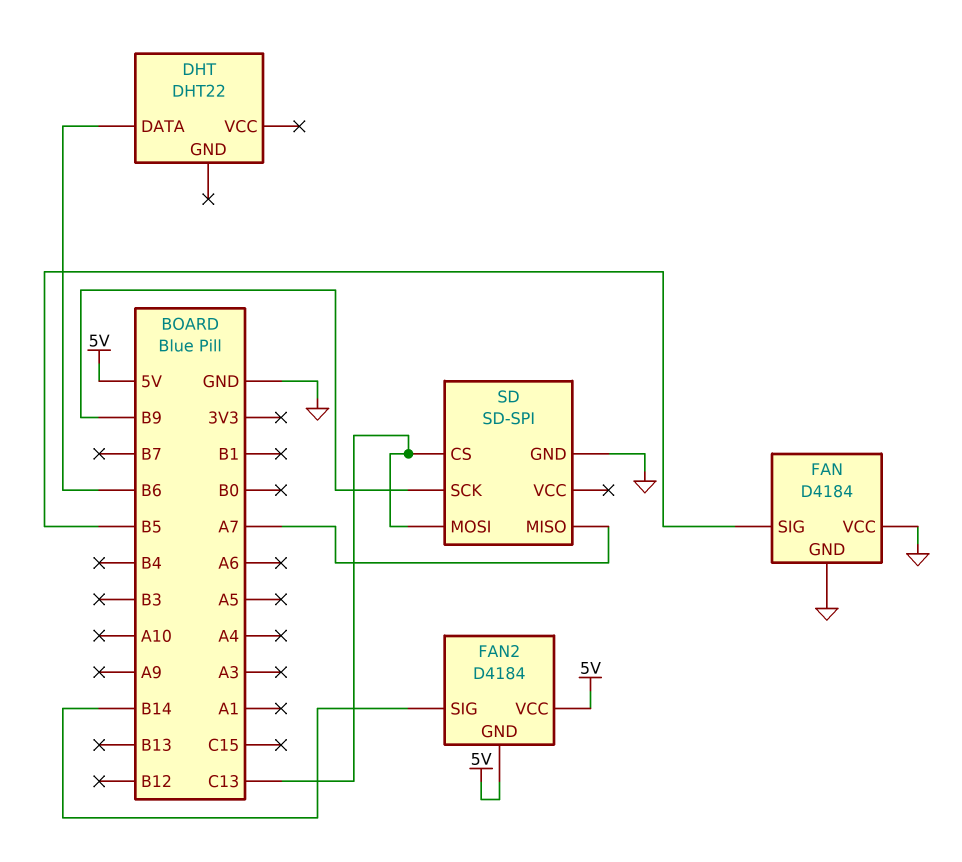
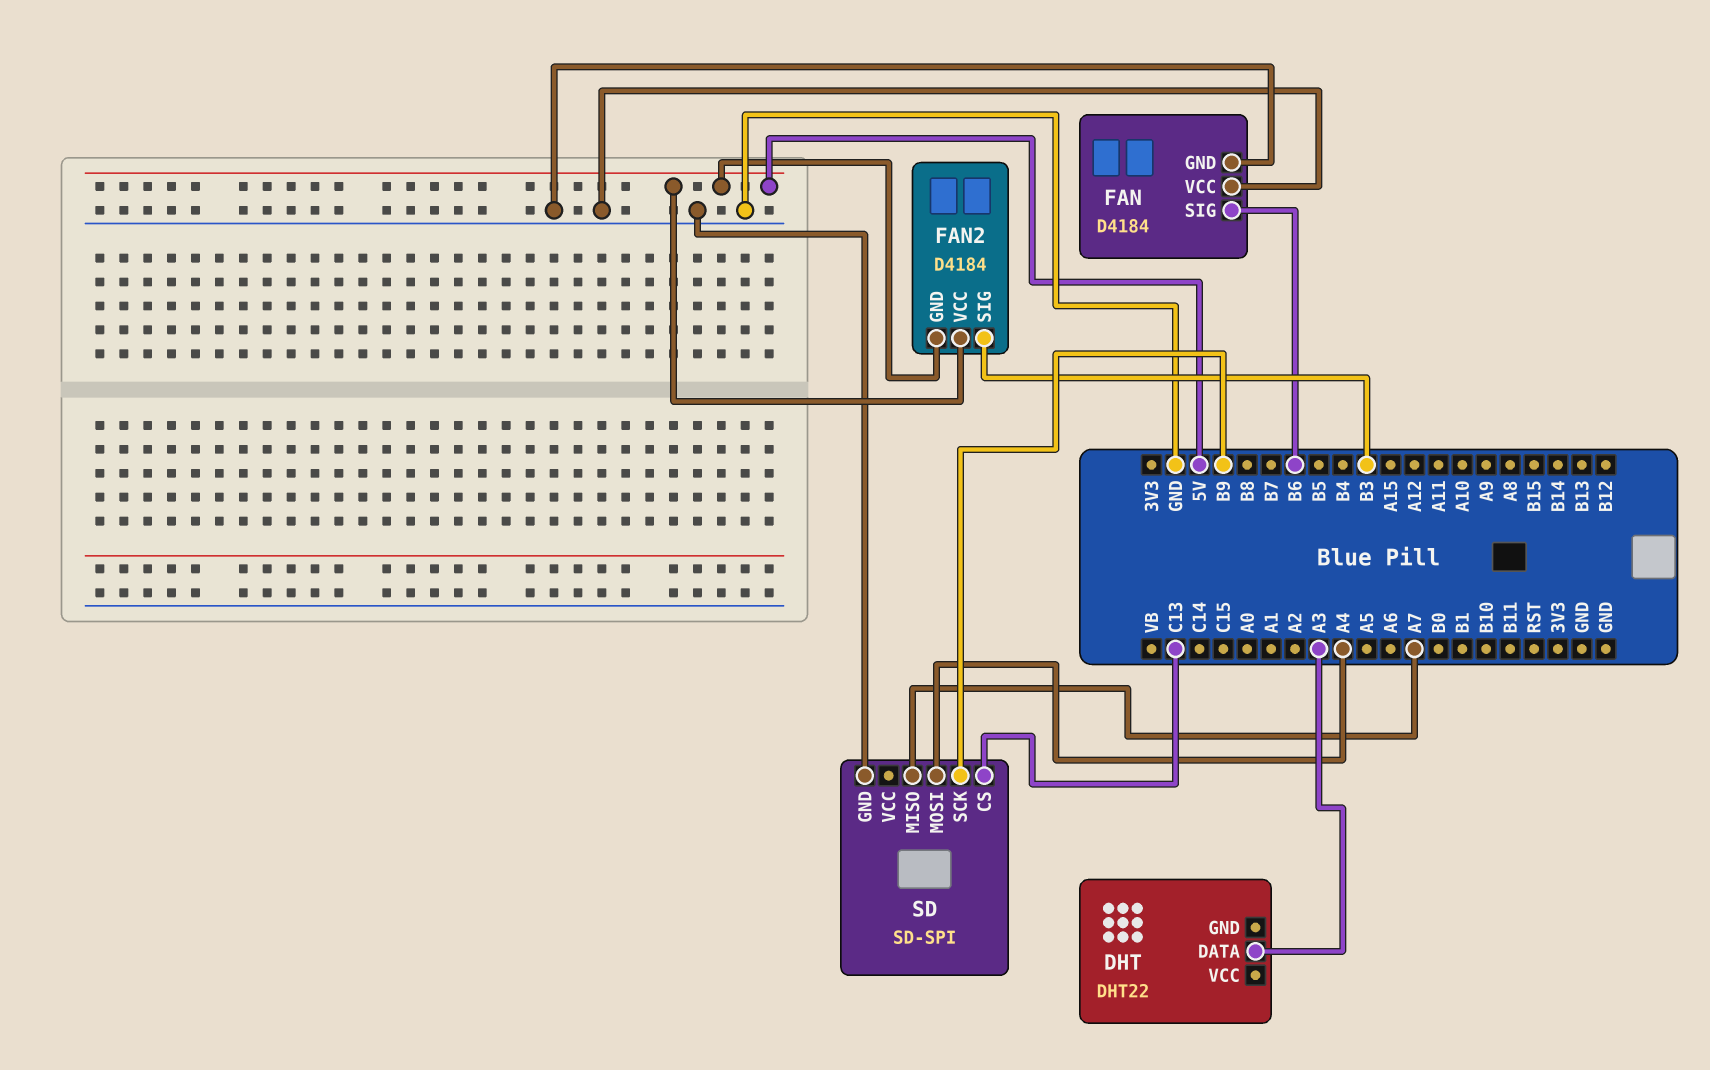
DHT pin DATA: B6 -> A3
FAN pin SIG: B5 -> B6
FAN2 pin SIG: B14 -> B3
SD pin MOSI: C13 -> A4

